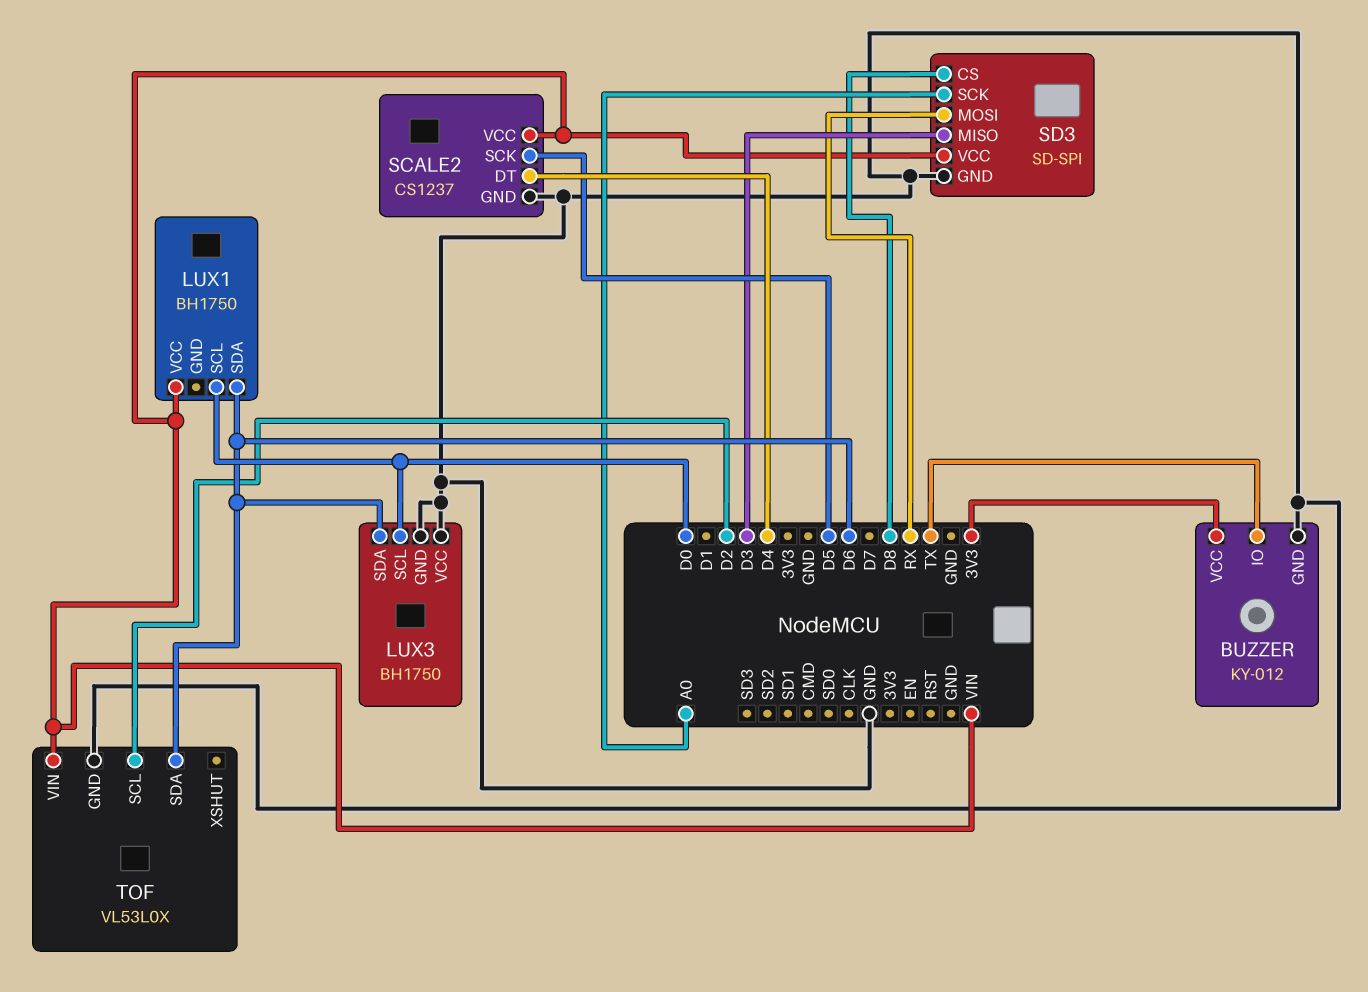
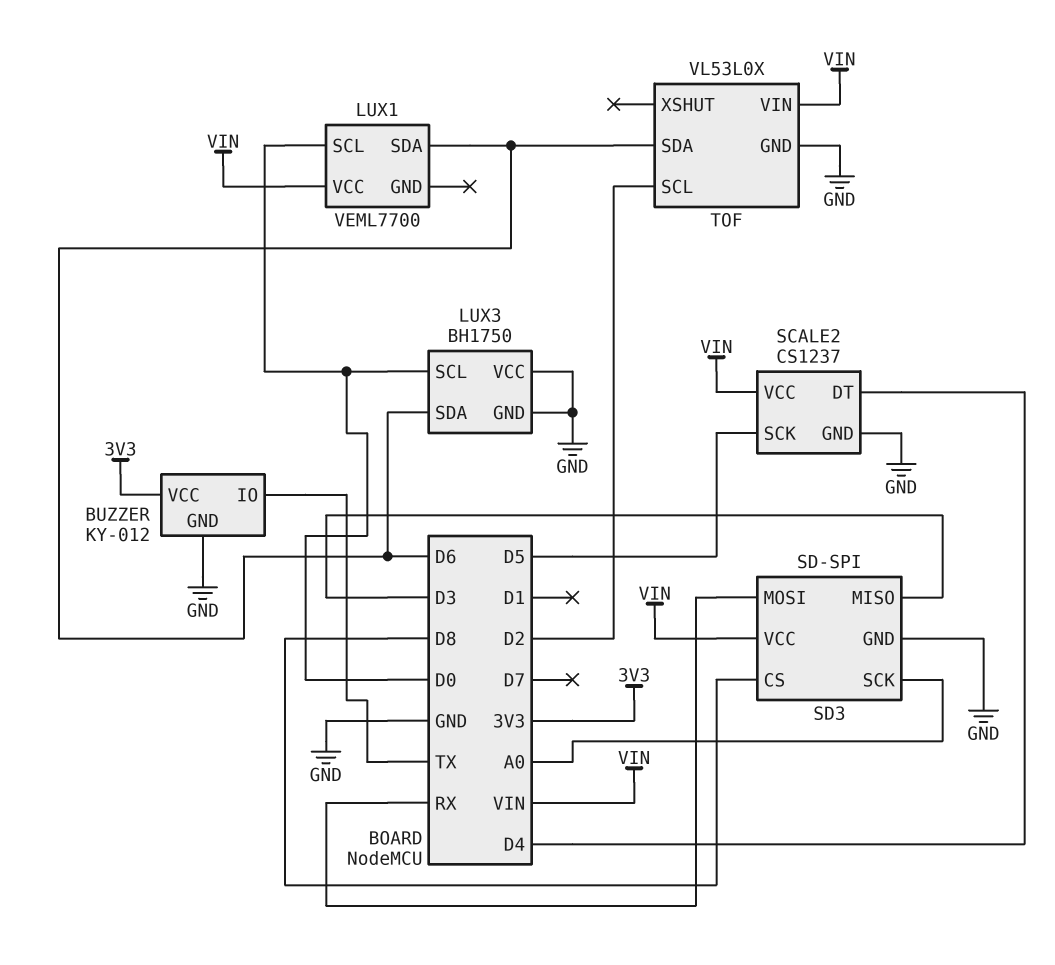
LUX1: BH1750 -> VEML7700

